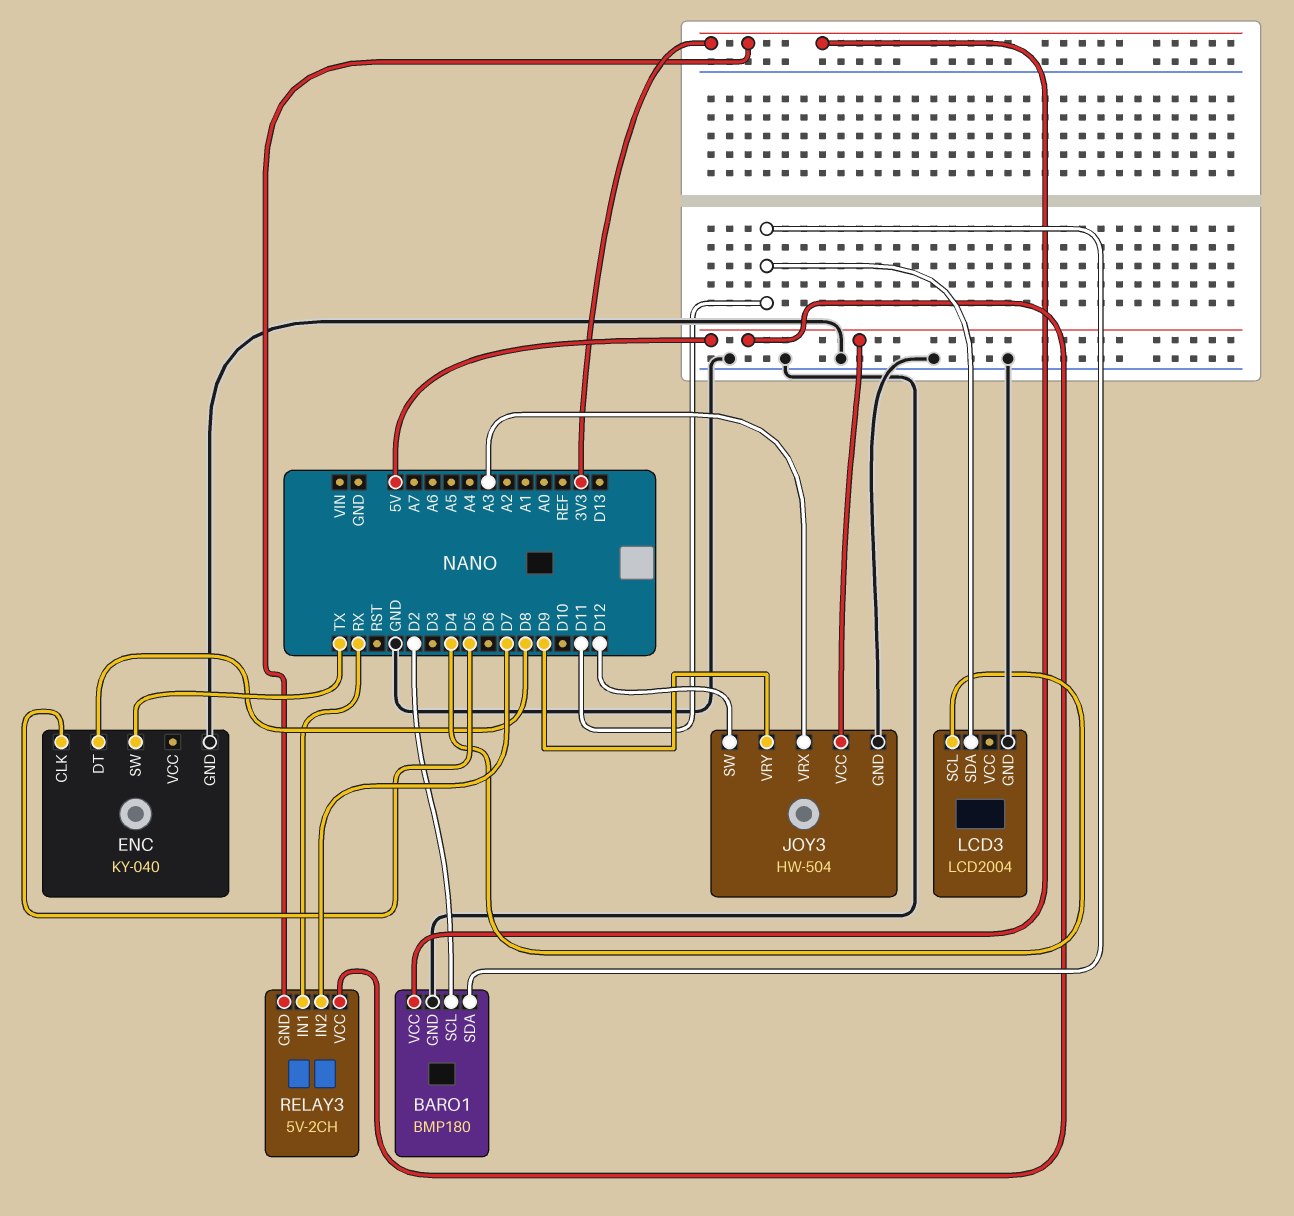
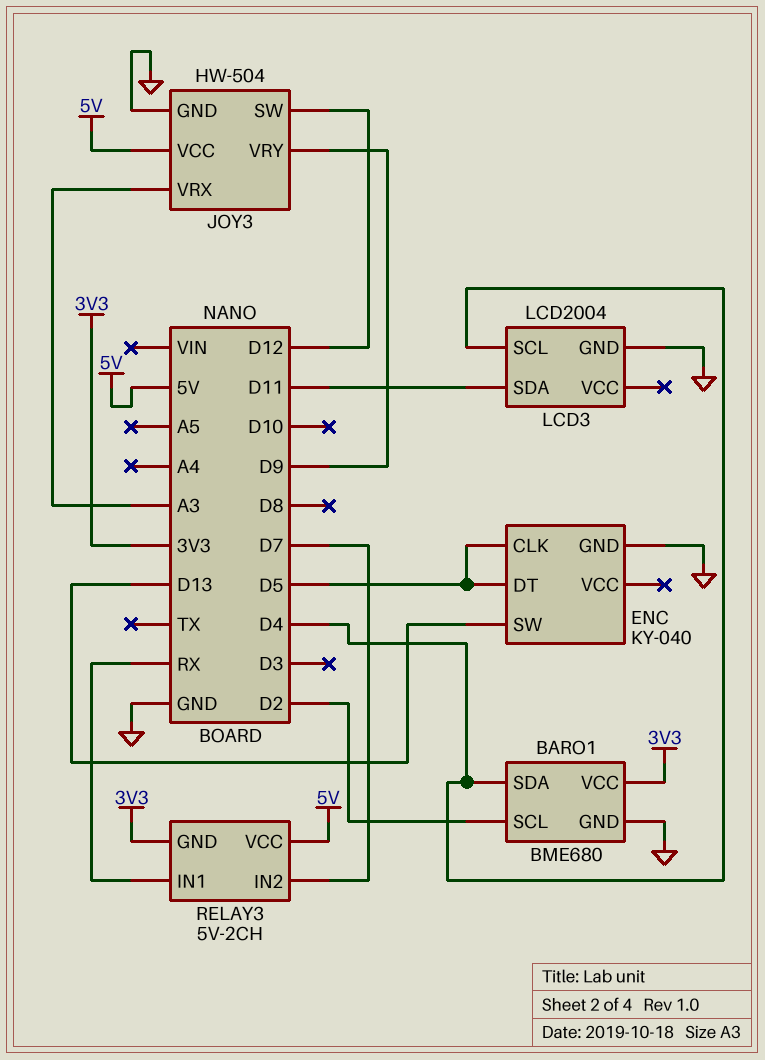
BARO1: BMP180 -> BME680
BARO1 pin SDA: D11 -> D4
ENC pin DT: D8 -> D5
ENC pin SW: TX -> D13

